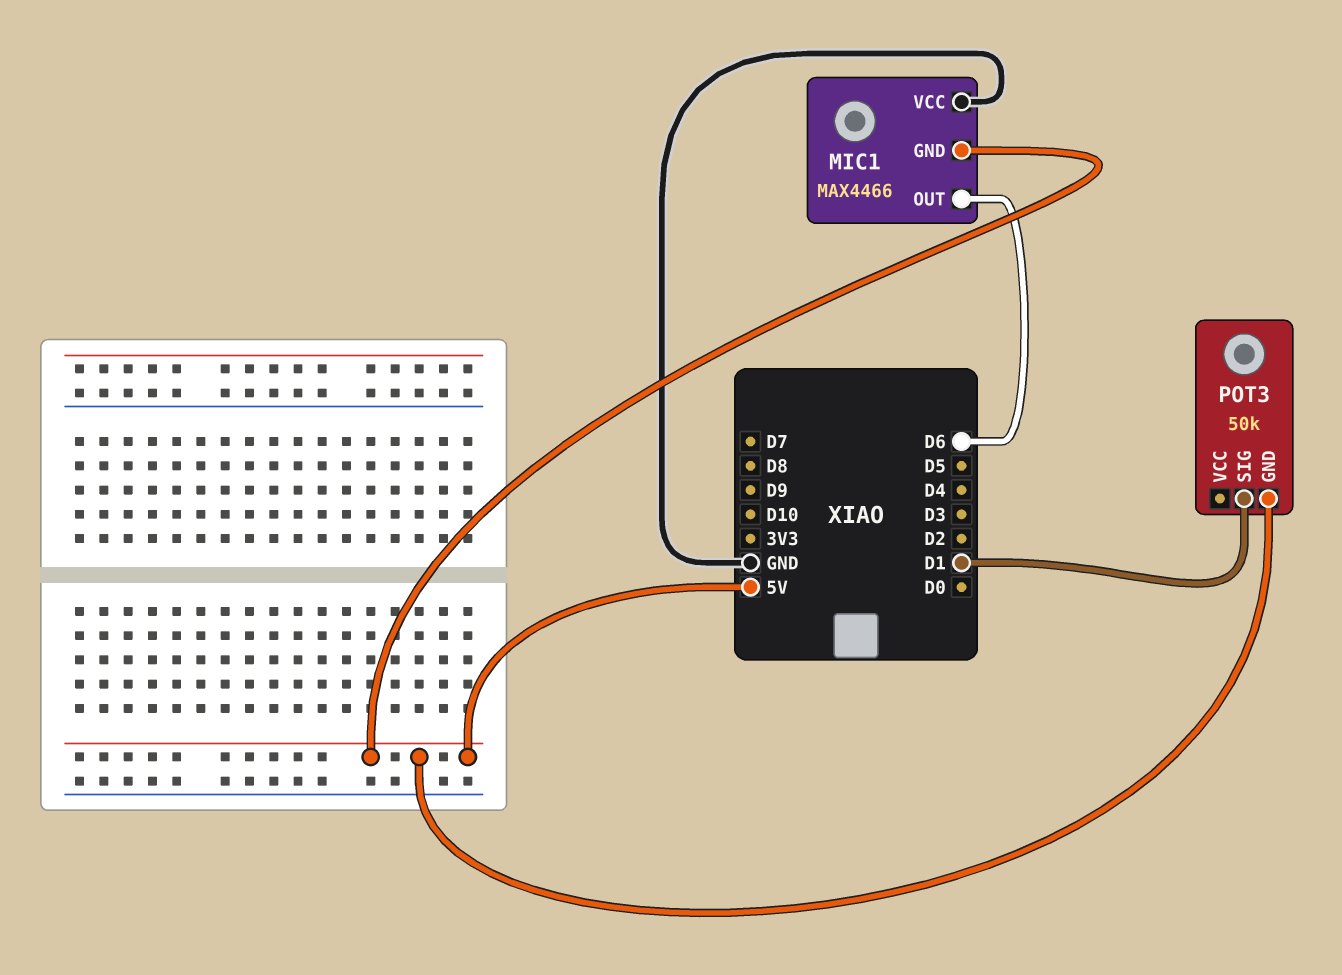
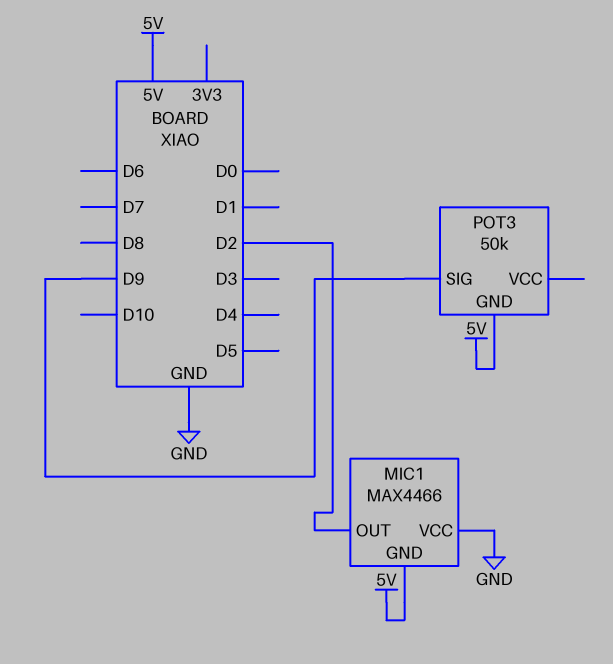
MIC1 pin OUT: D6 -> D2
POT3 pin SIG: D1 -> D9

